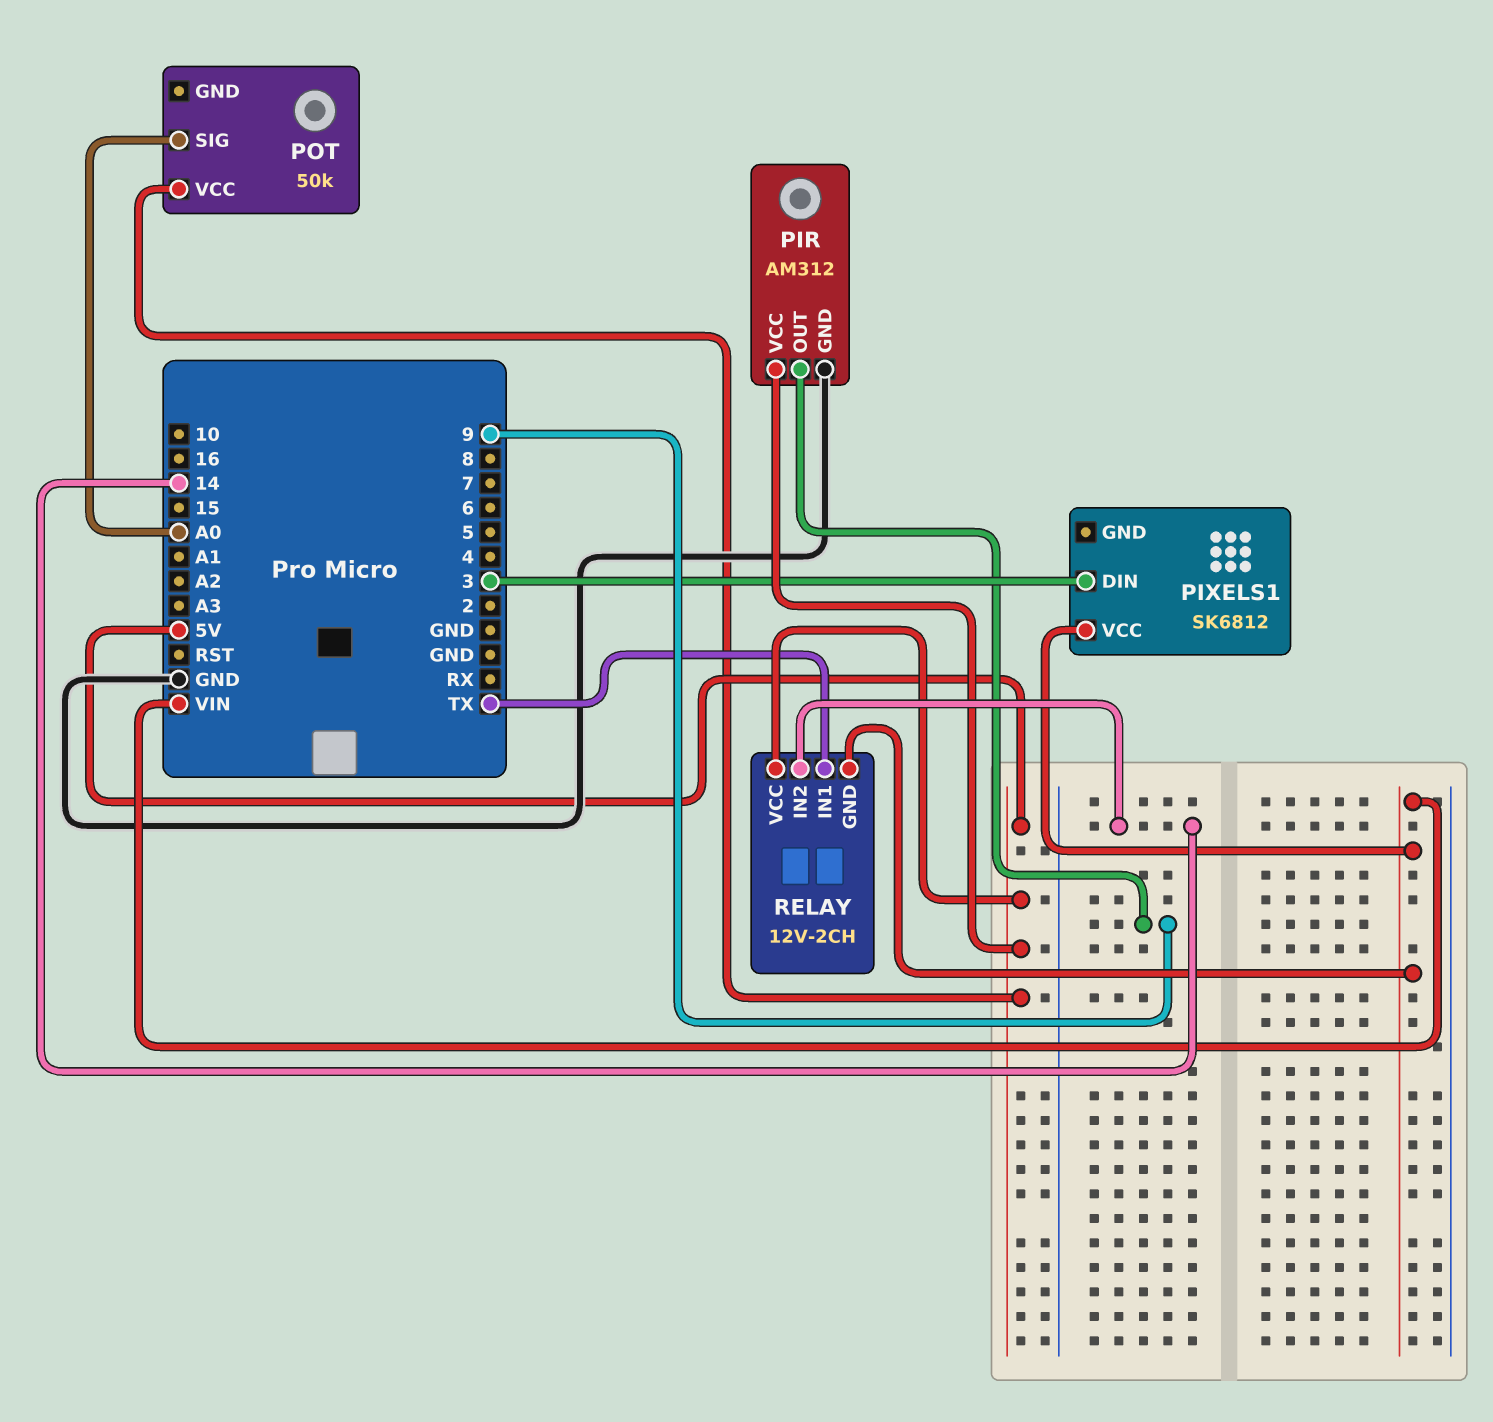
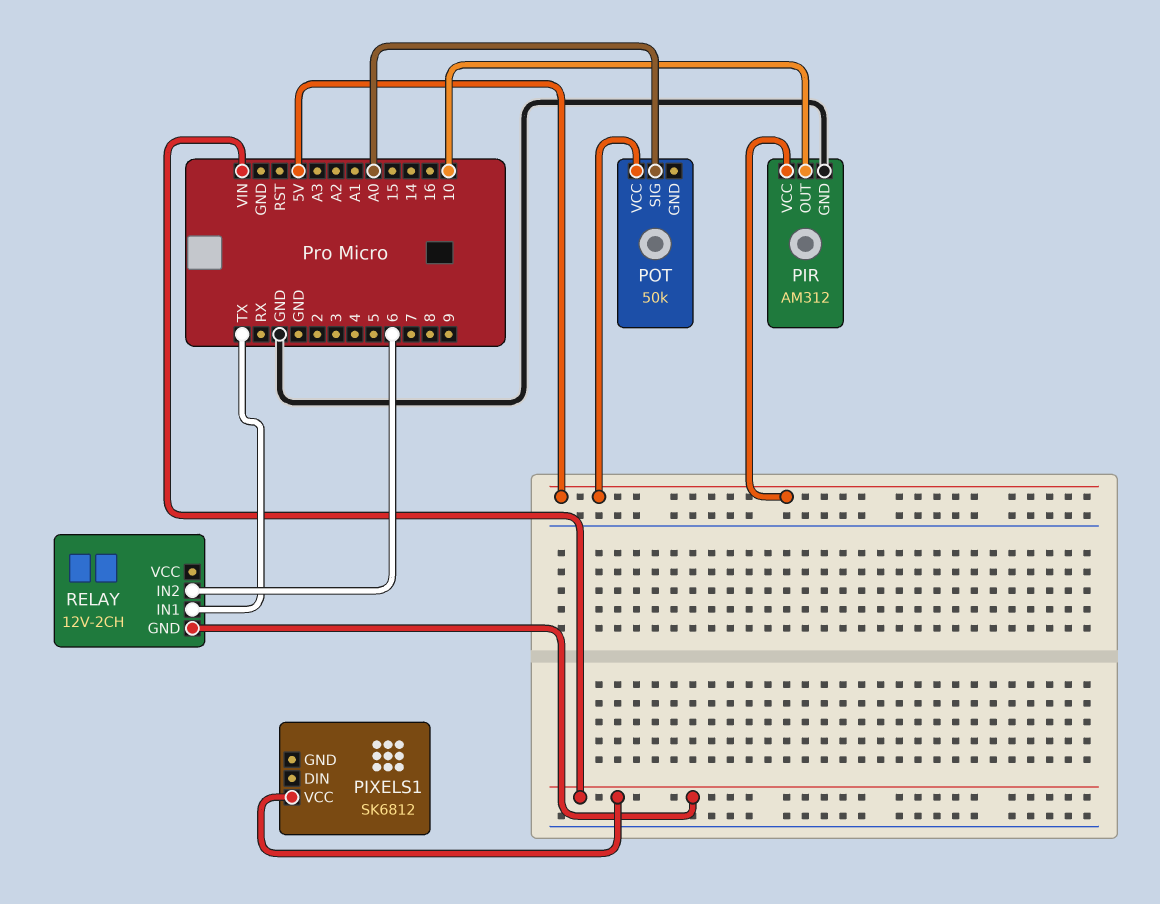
PIR pin OUT: 9 -> 10
PIXELS1 pin DIN: 3 -> none
RELAY pin IN2: 14 -> 6
RELAY pin VCC: 5V -> none

